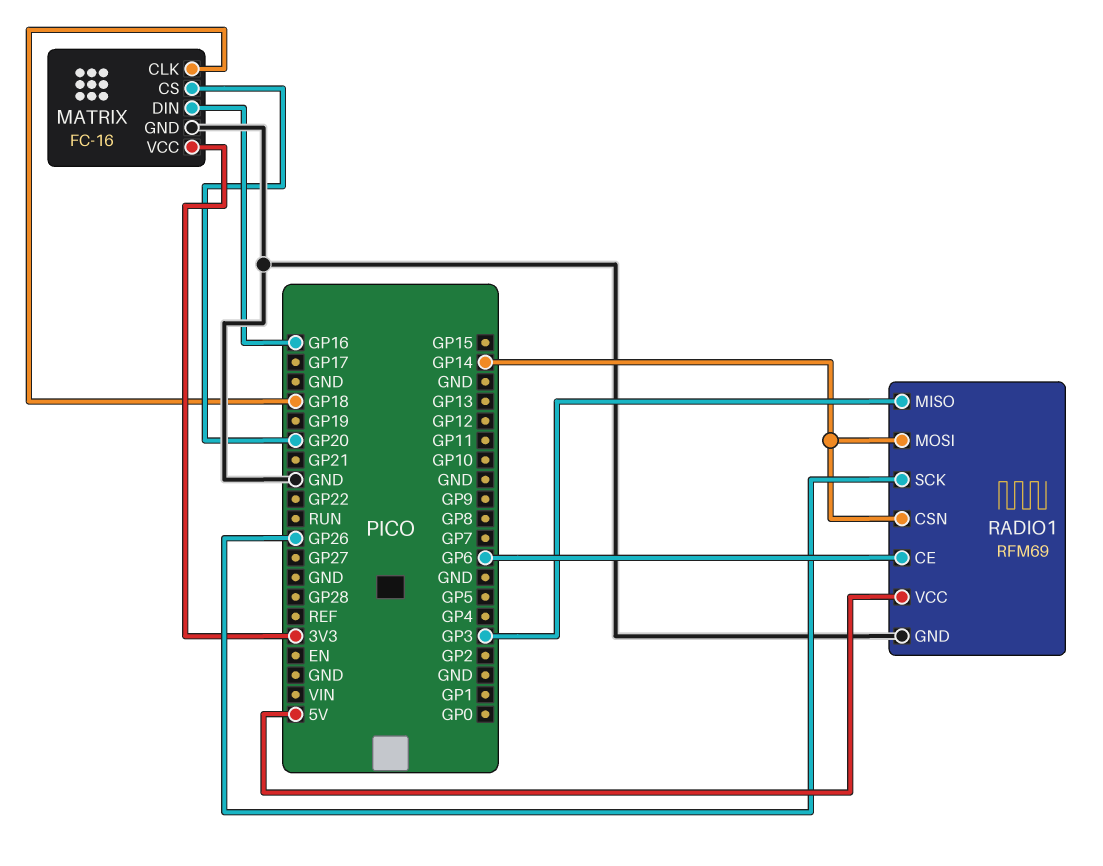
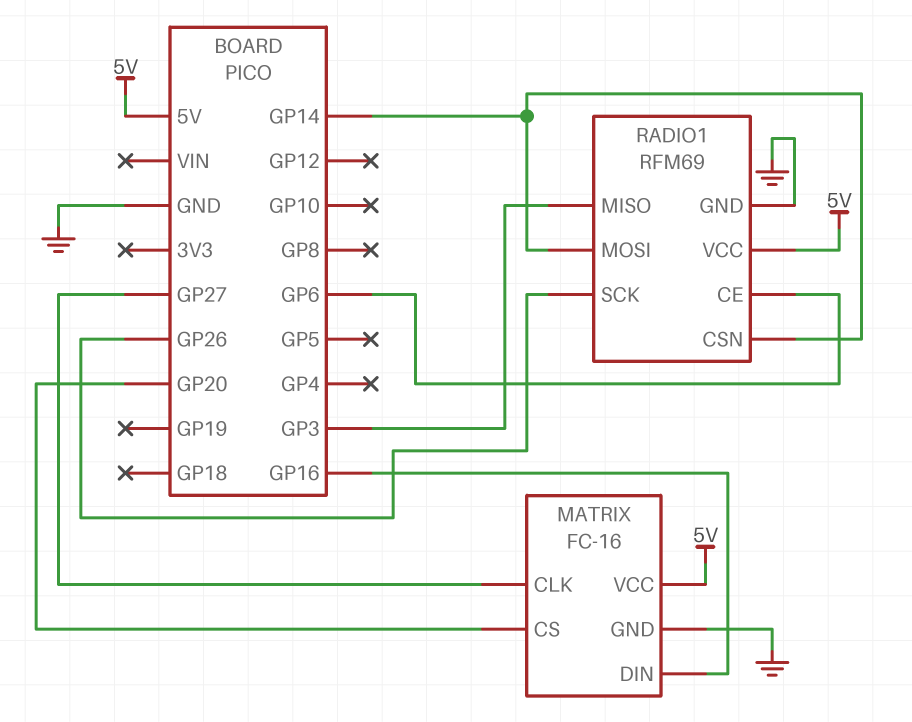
MATRIX pin CLK: GP18 -> GP27
MATRIX pin VCC: 3V3 -> 5V

